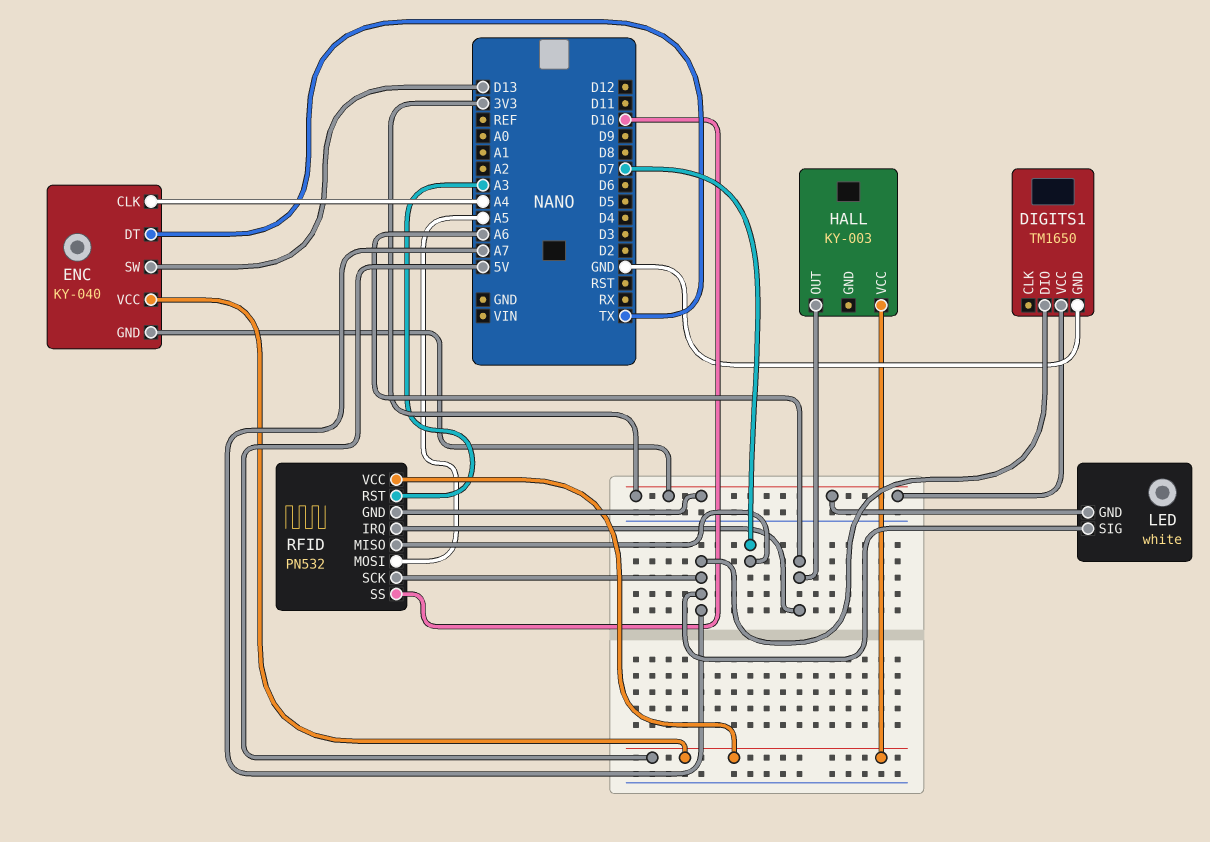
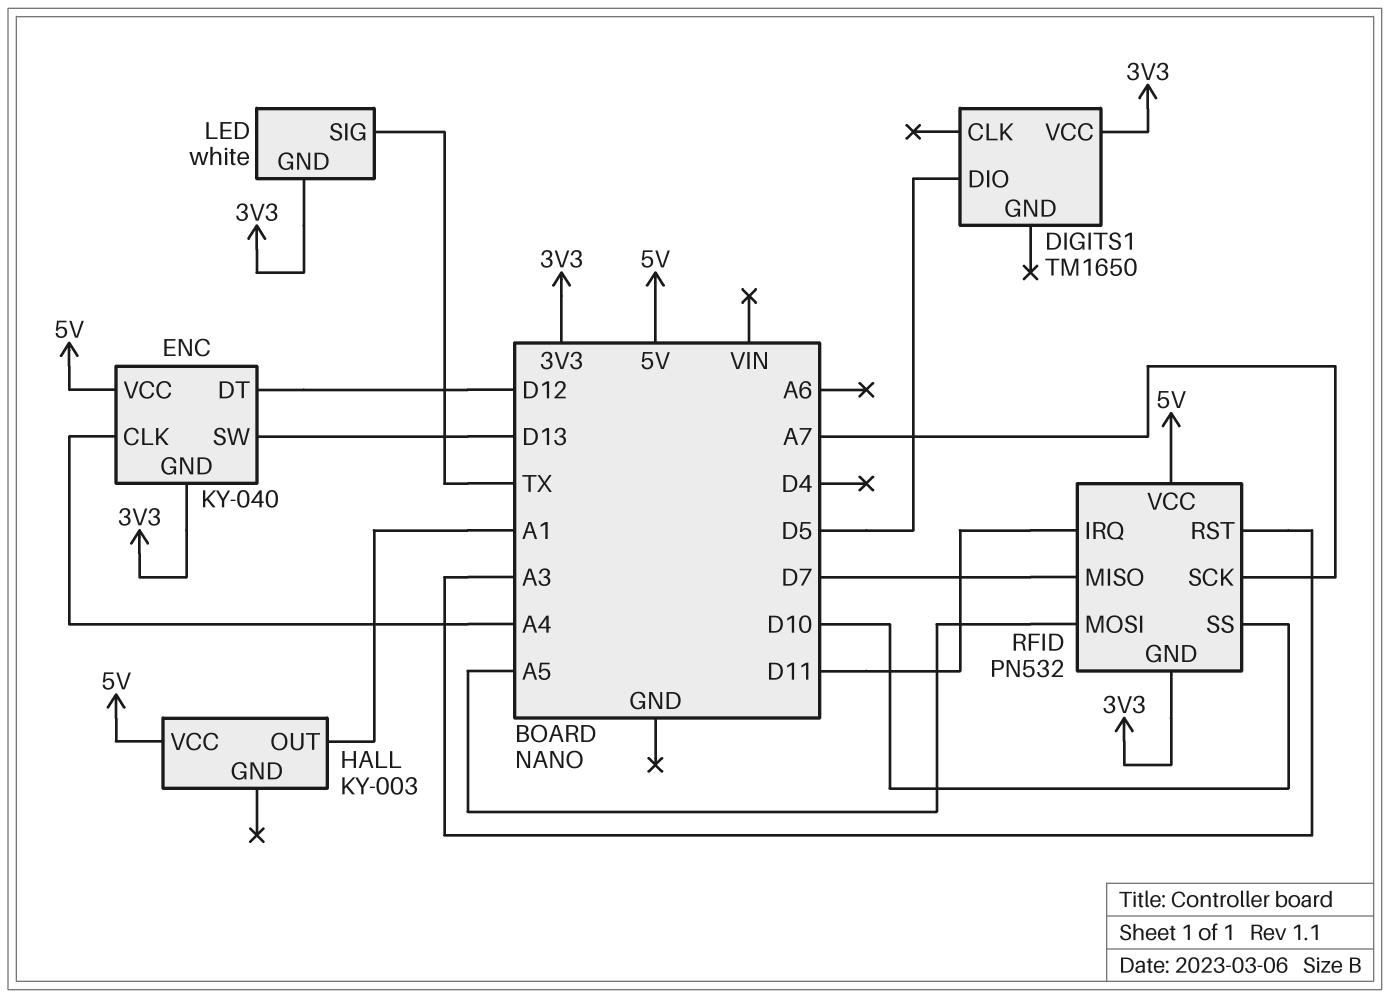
DIGITS1 pin DIO: A7 -> D5
DIGITS1 pin GND: GND -> none
ENC pin DT: TX -> D12
HALL pin OUT: A6 -> A1
LED pin SIG: A7 -> TX
RFID pin IRQ: A6 -> D11

